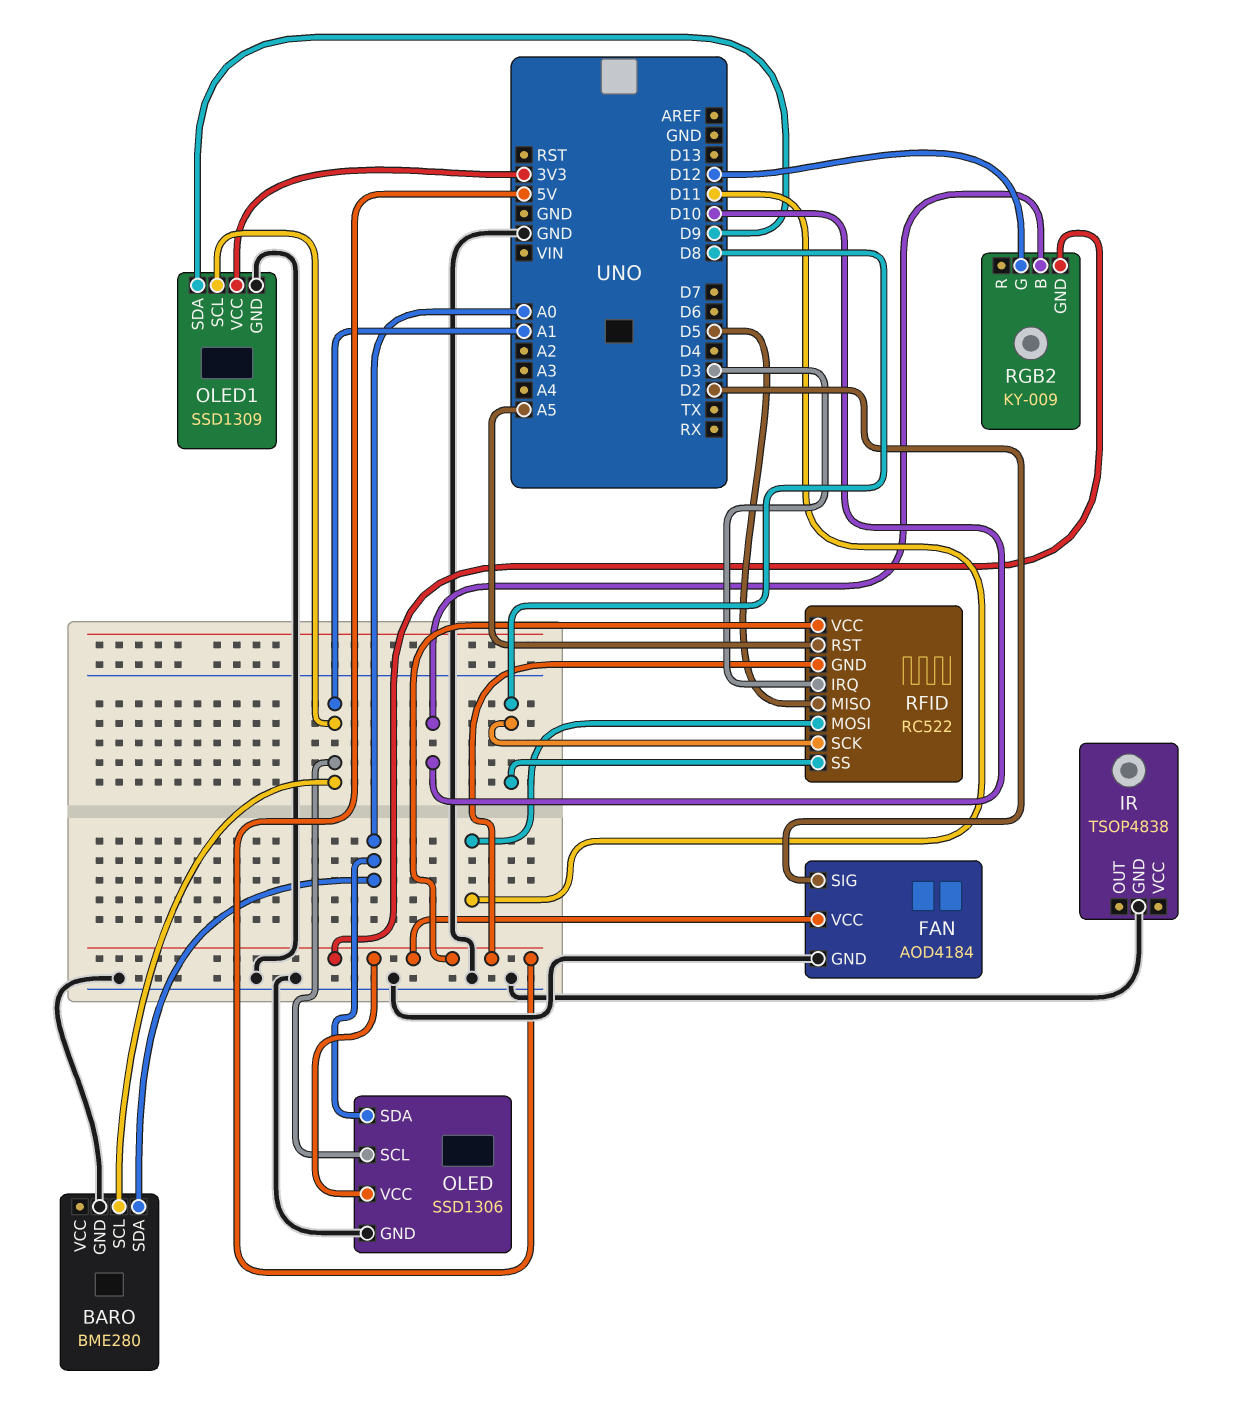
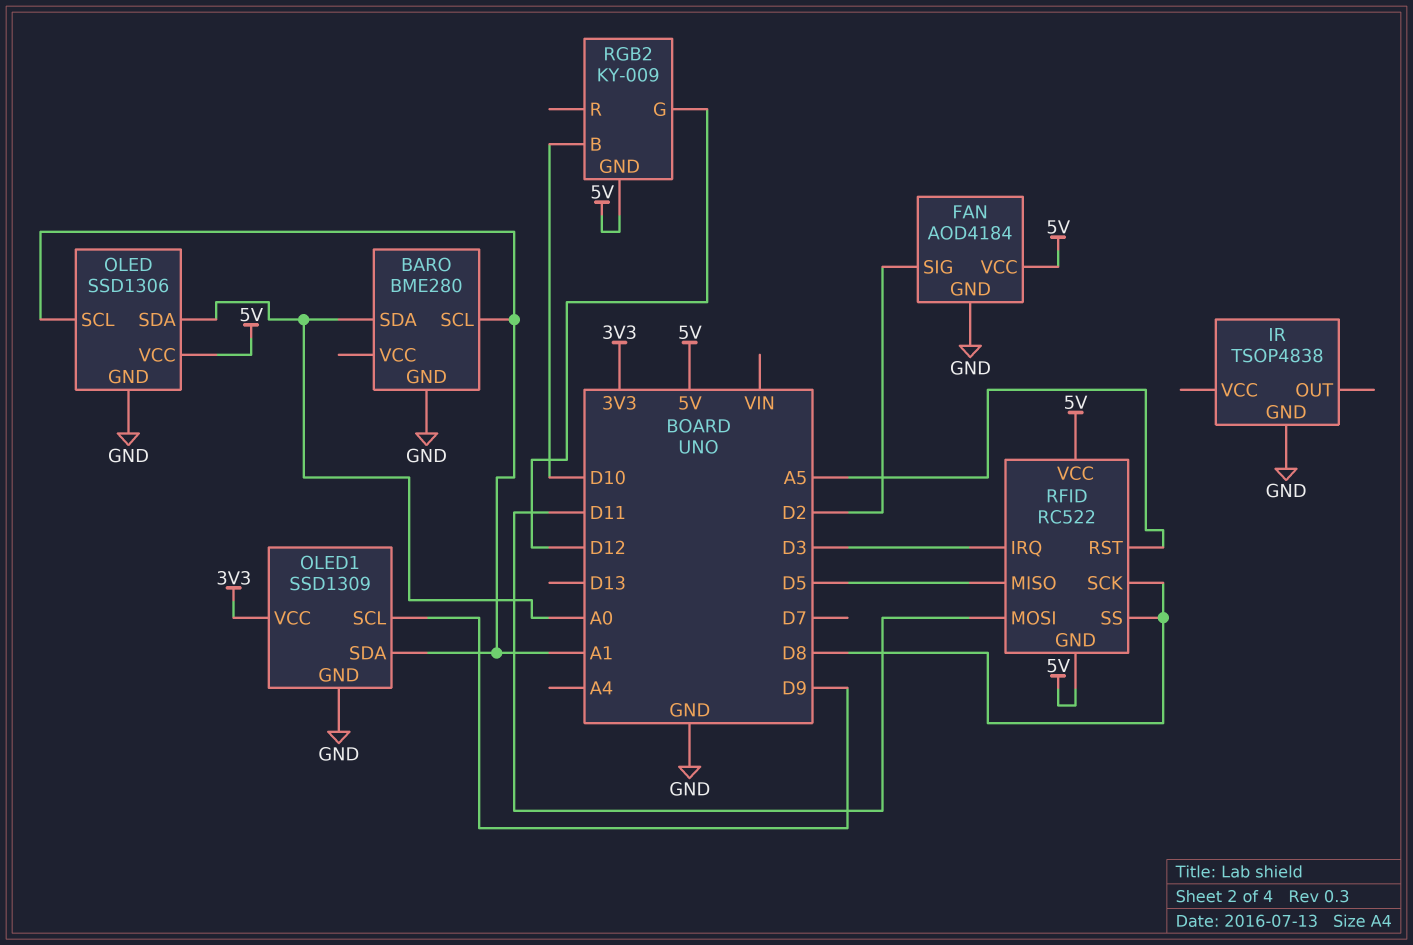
OLED1 pin SCL: A1 -> D9
OLED1 pin SDA: D9 -> A1

